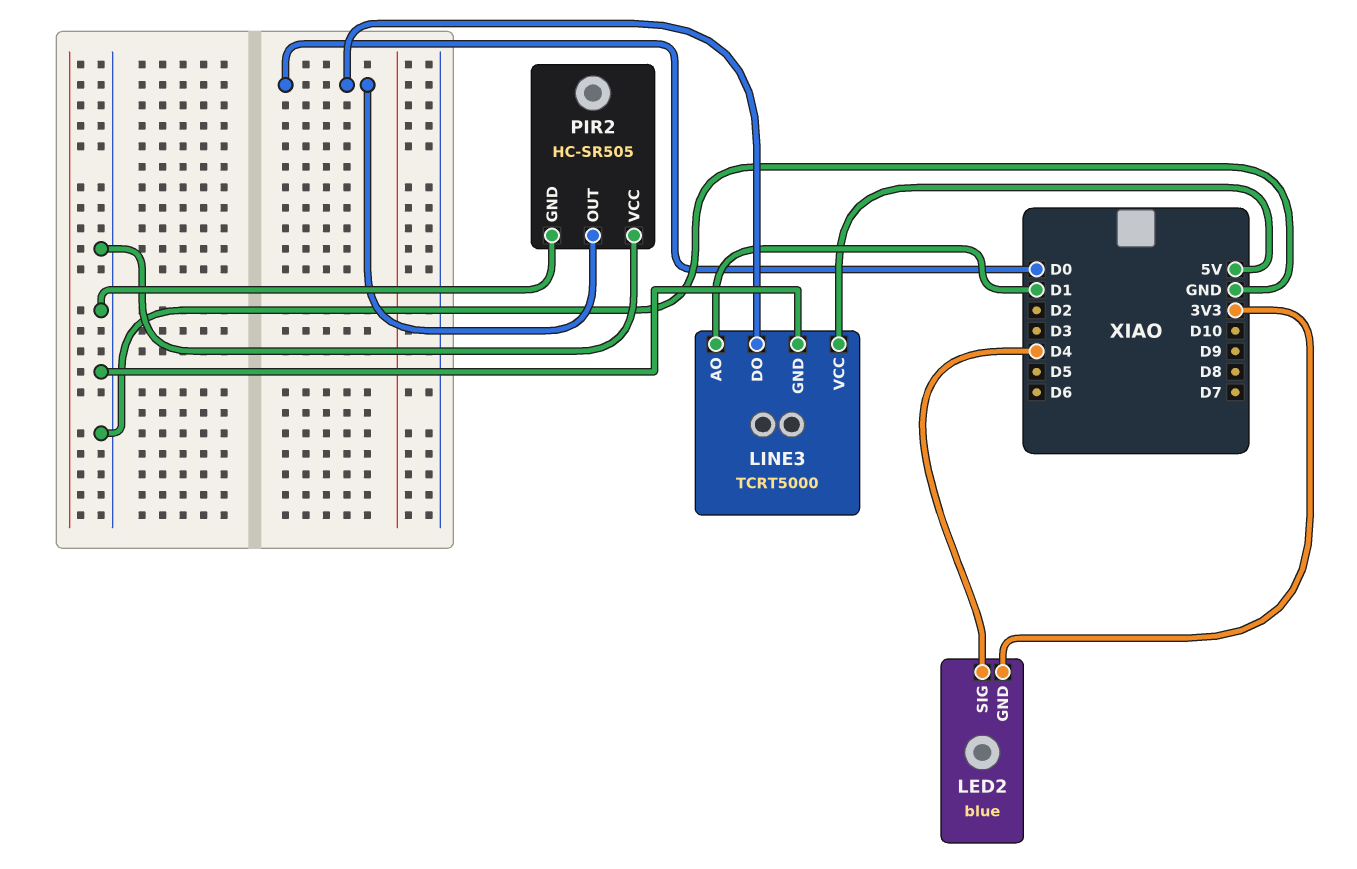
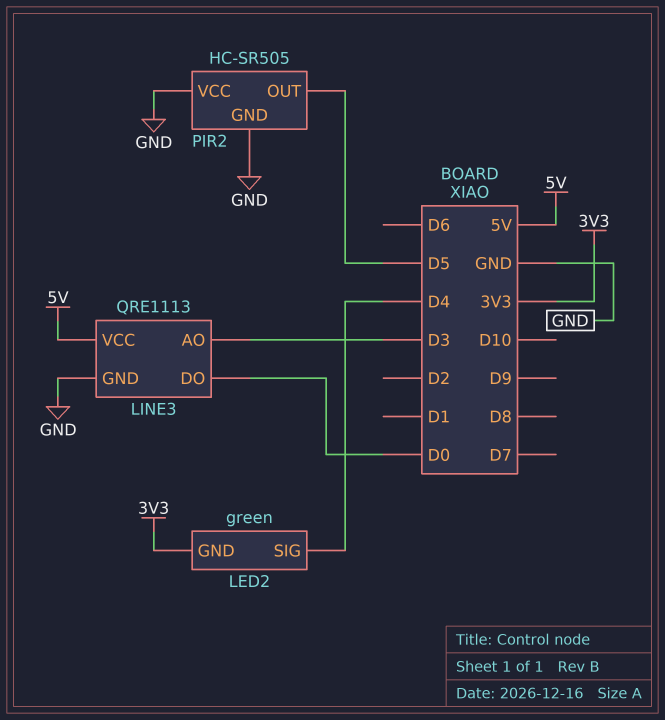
LED2: blue -> green
LINE3: TCRT5000 -> QRE1113
LINE3 pin AO: D1 -> D3
PIR2 pin OUT: D0 -> D5

